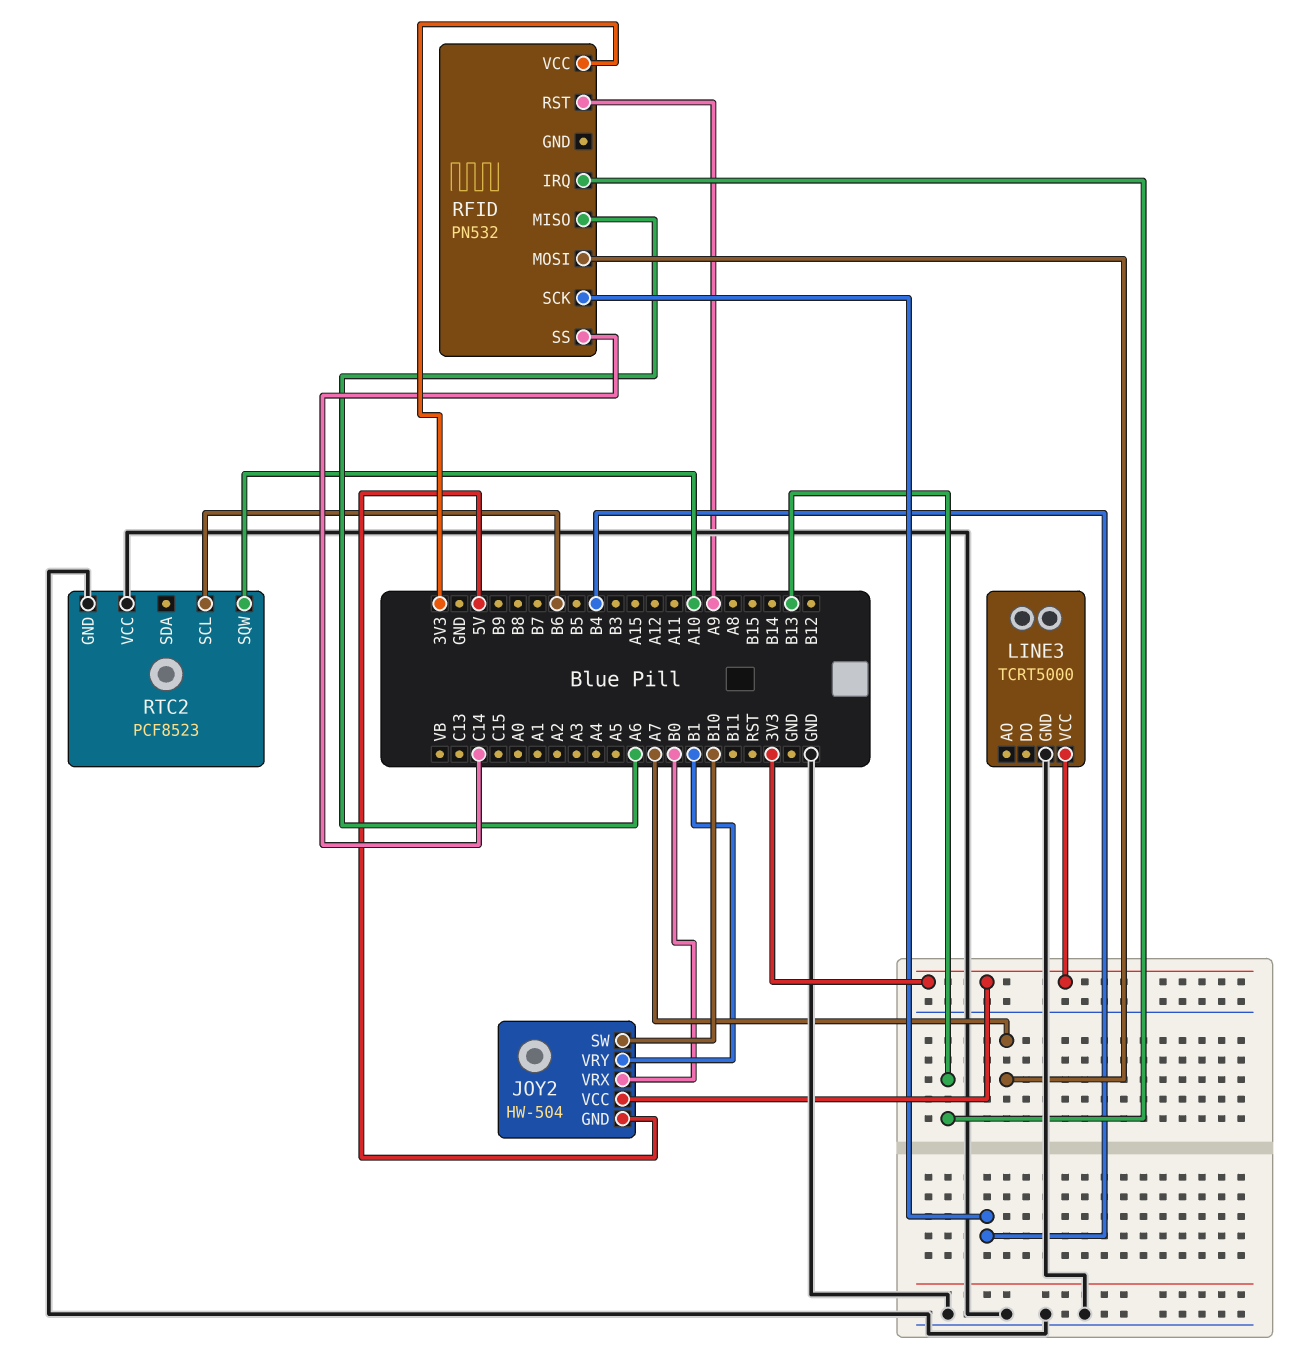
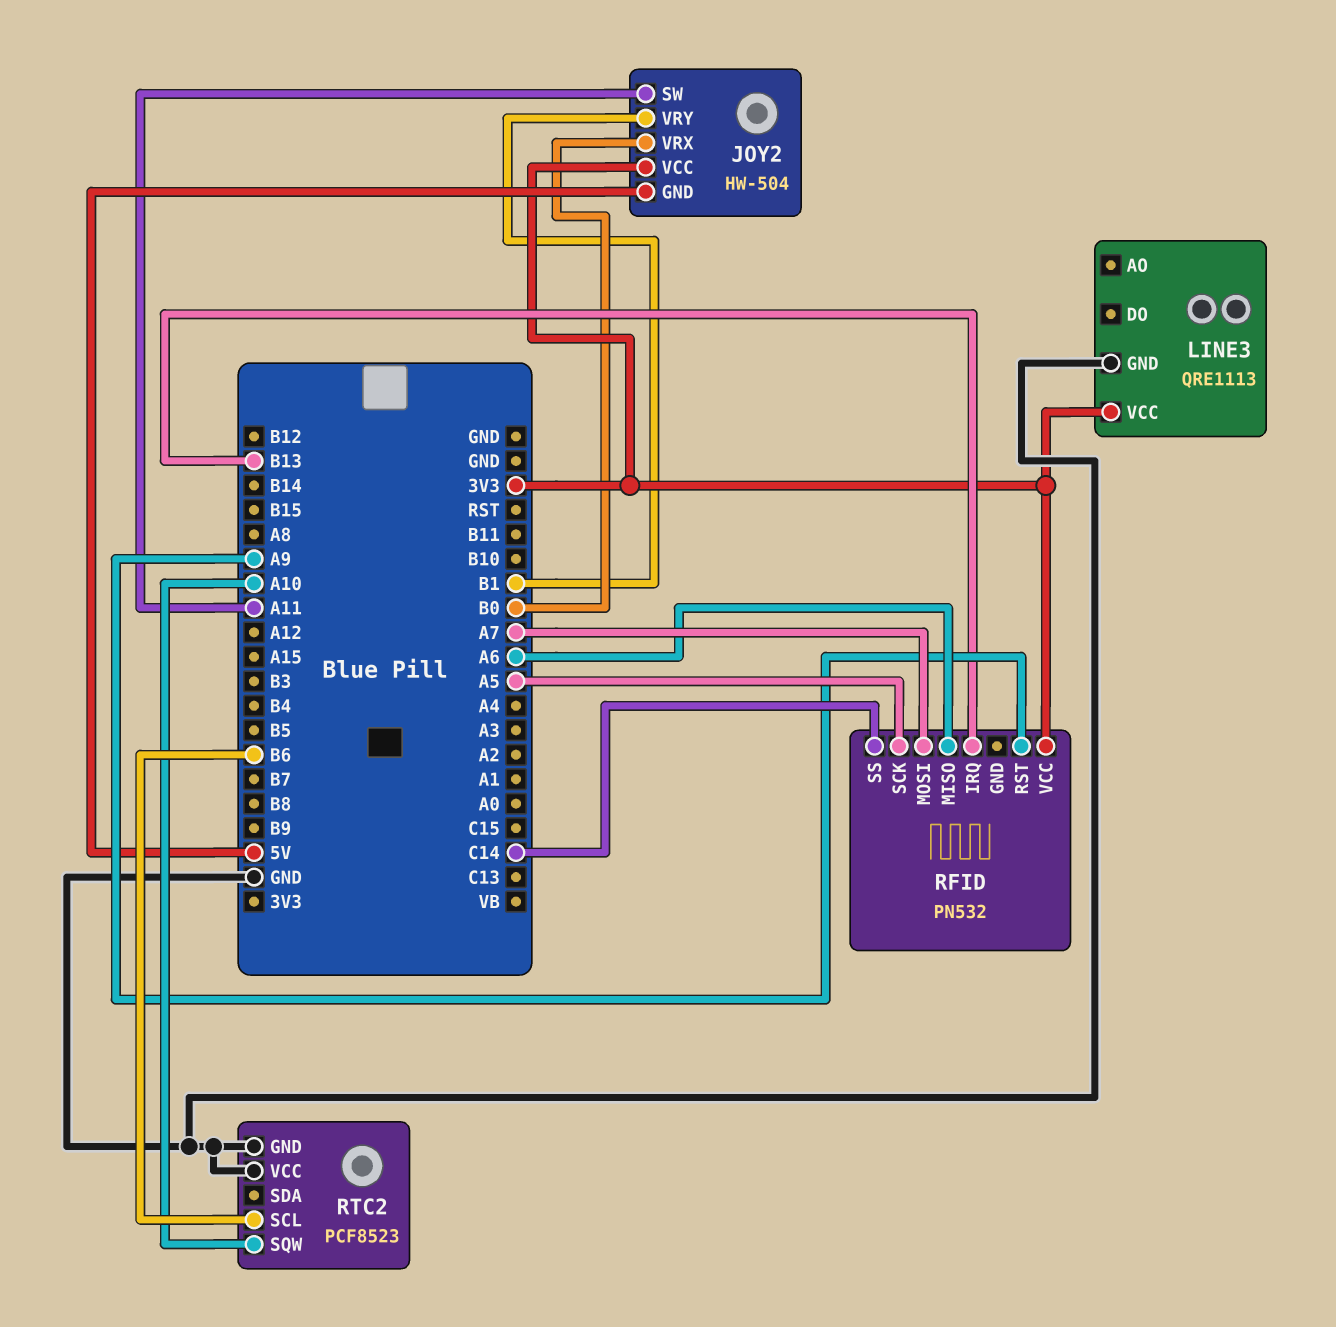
JOY2 pin SW: B10 -> A11
LINE3: TCRT5000 -> QRE1113
RFID pin SCK: B4 -> A5

